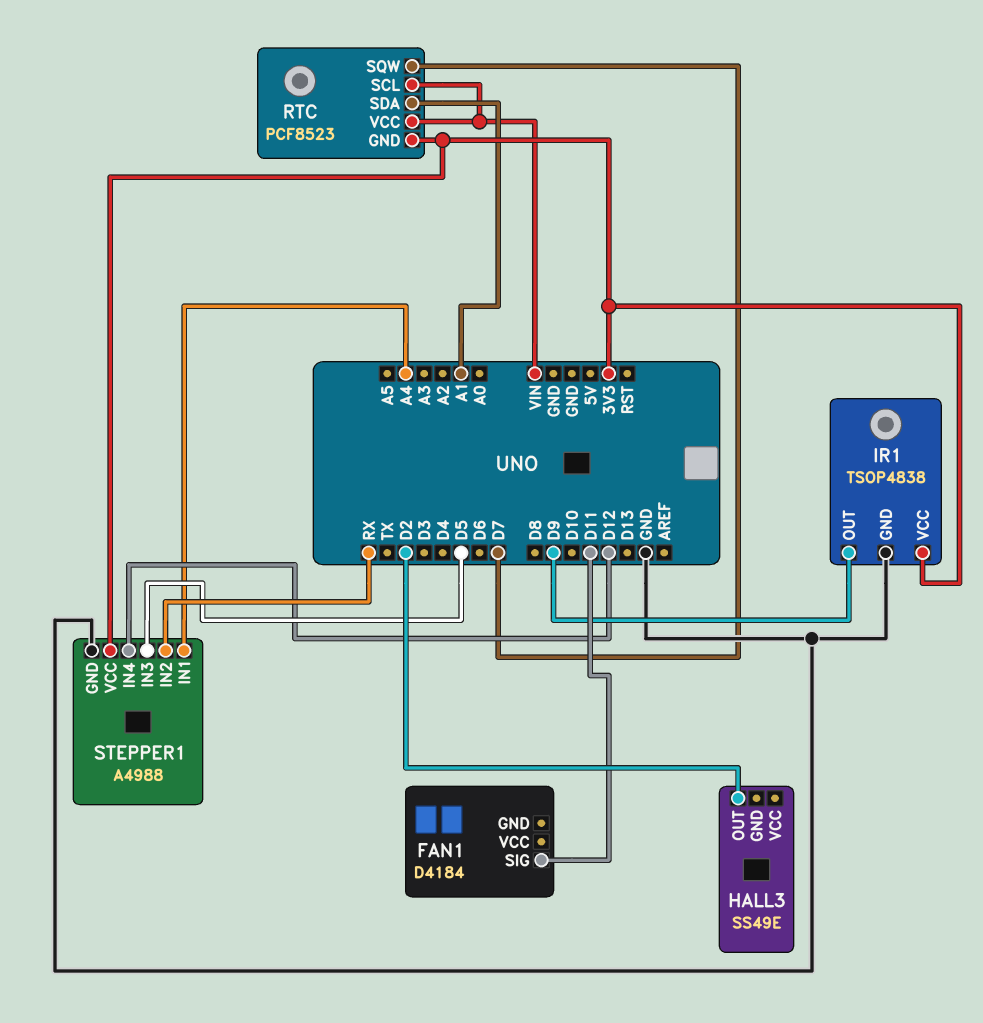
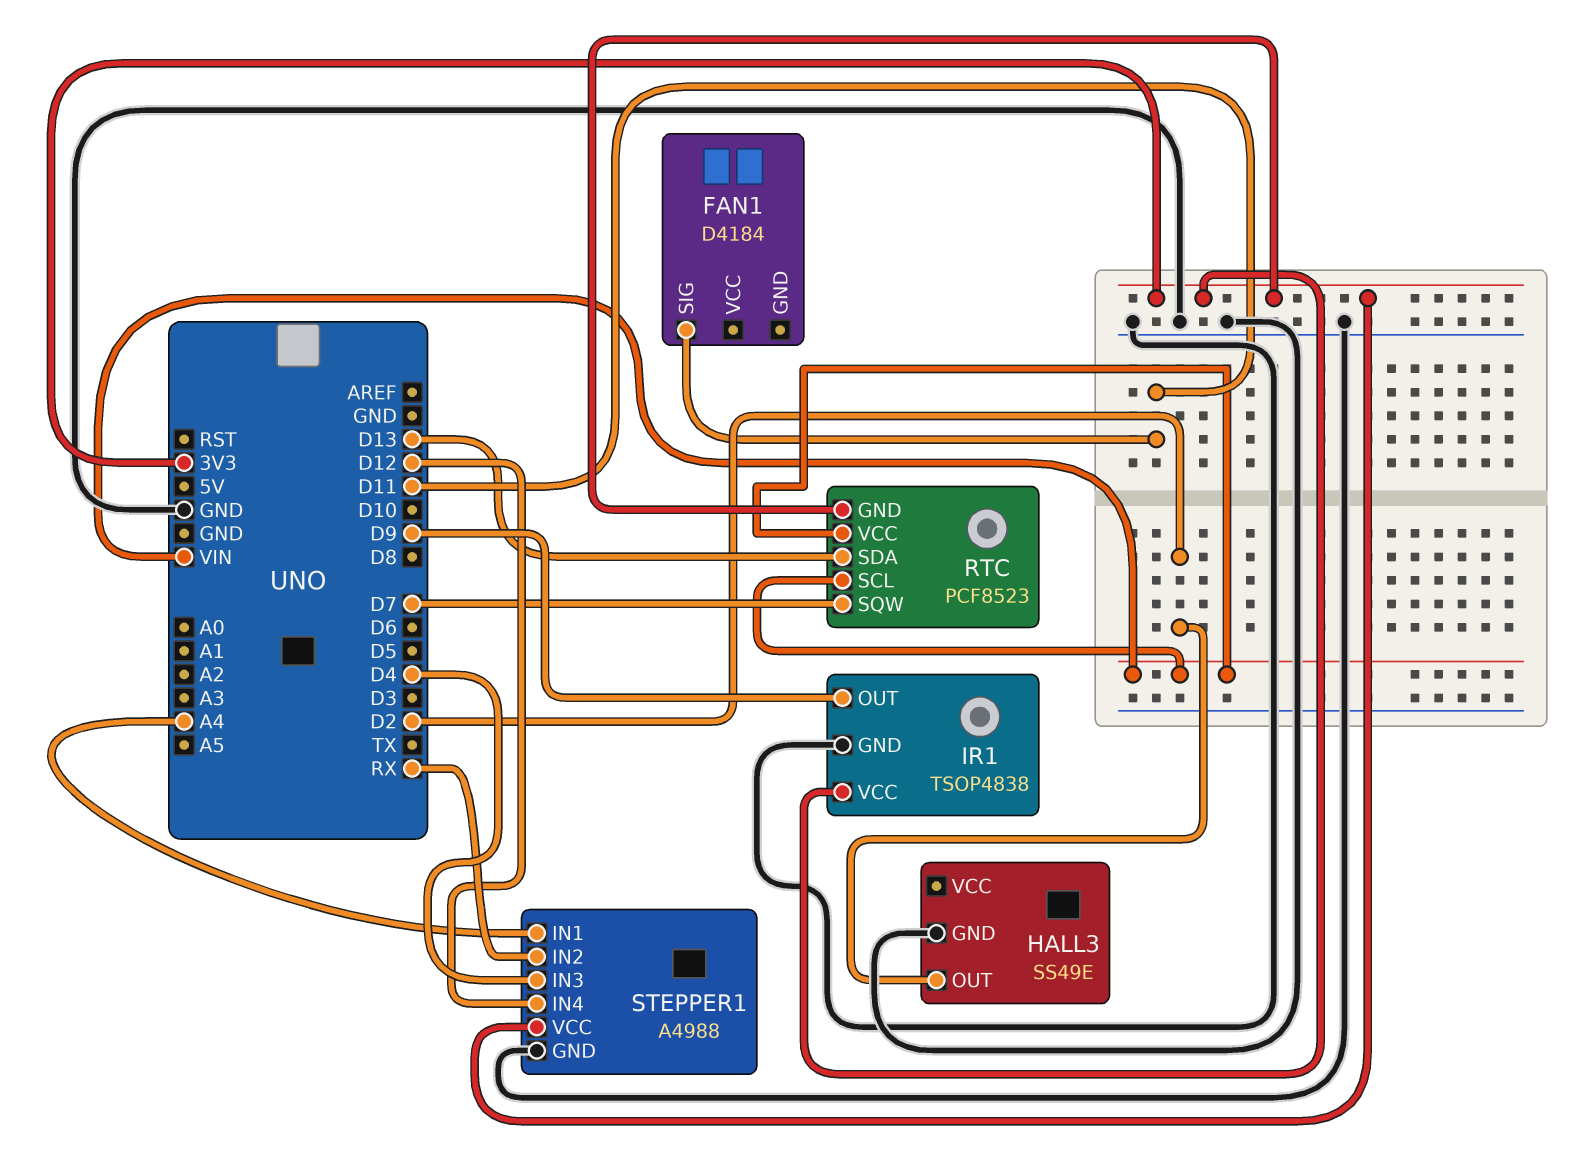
HALL3 pin GND: none -> GND
RTC pin SDA: A1 -> D13
STEPPER1 pin IN3: D5 -> D4

